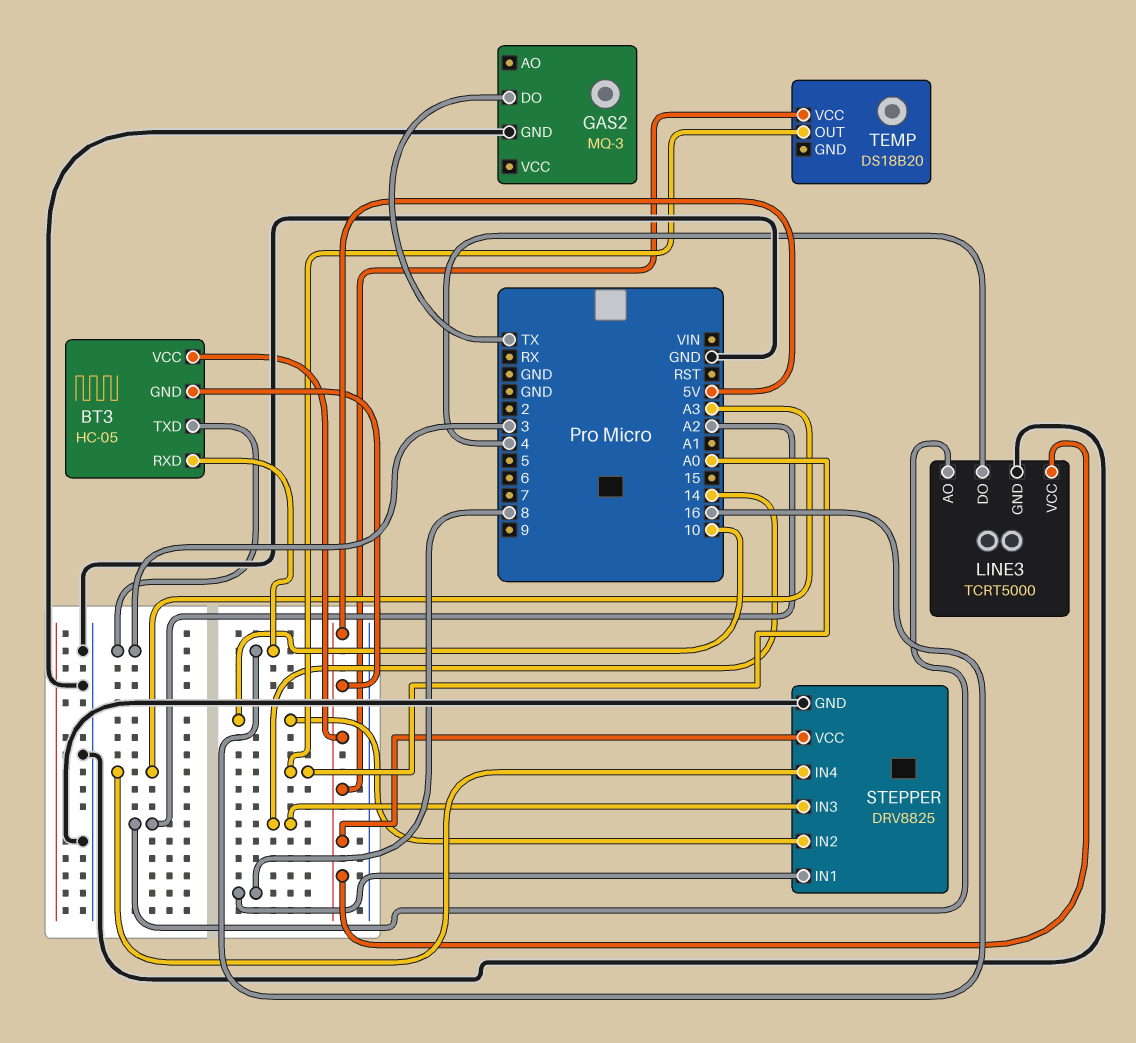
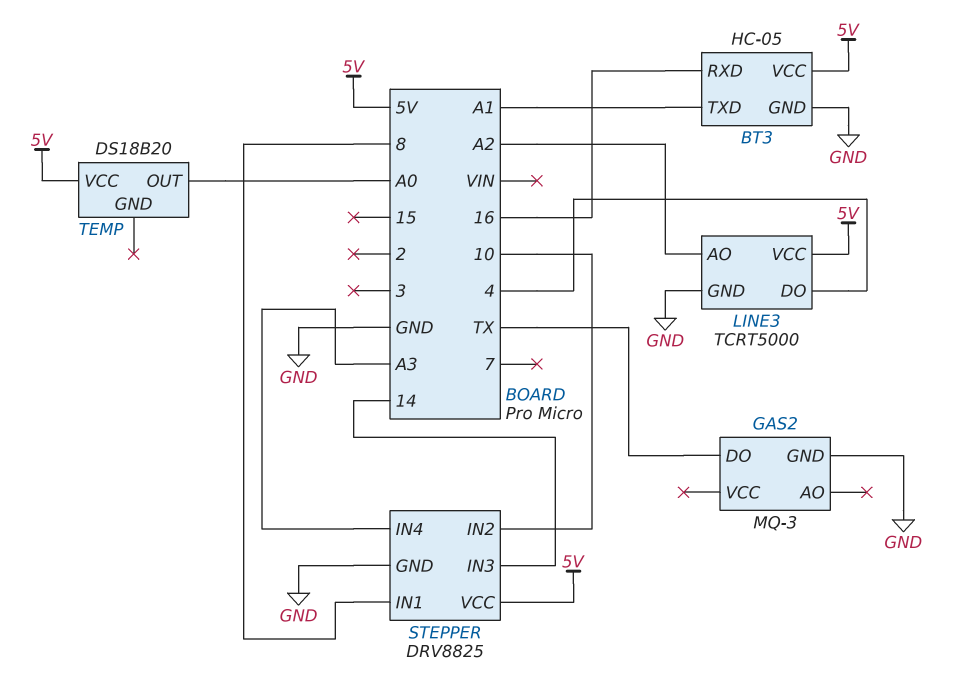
BT3 pin GND: 5V -> GND
BT3 pin TXD: 3 -> A1

